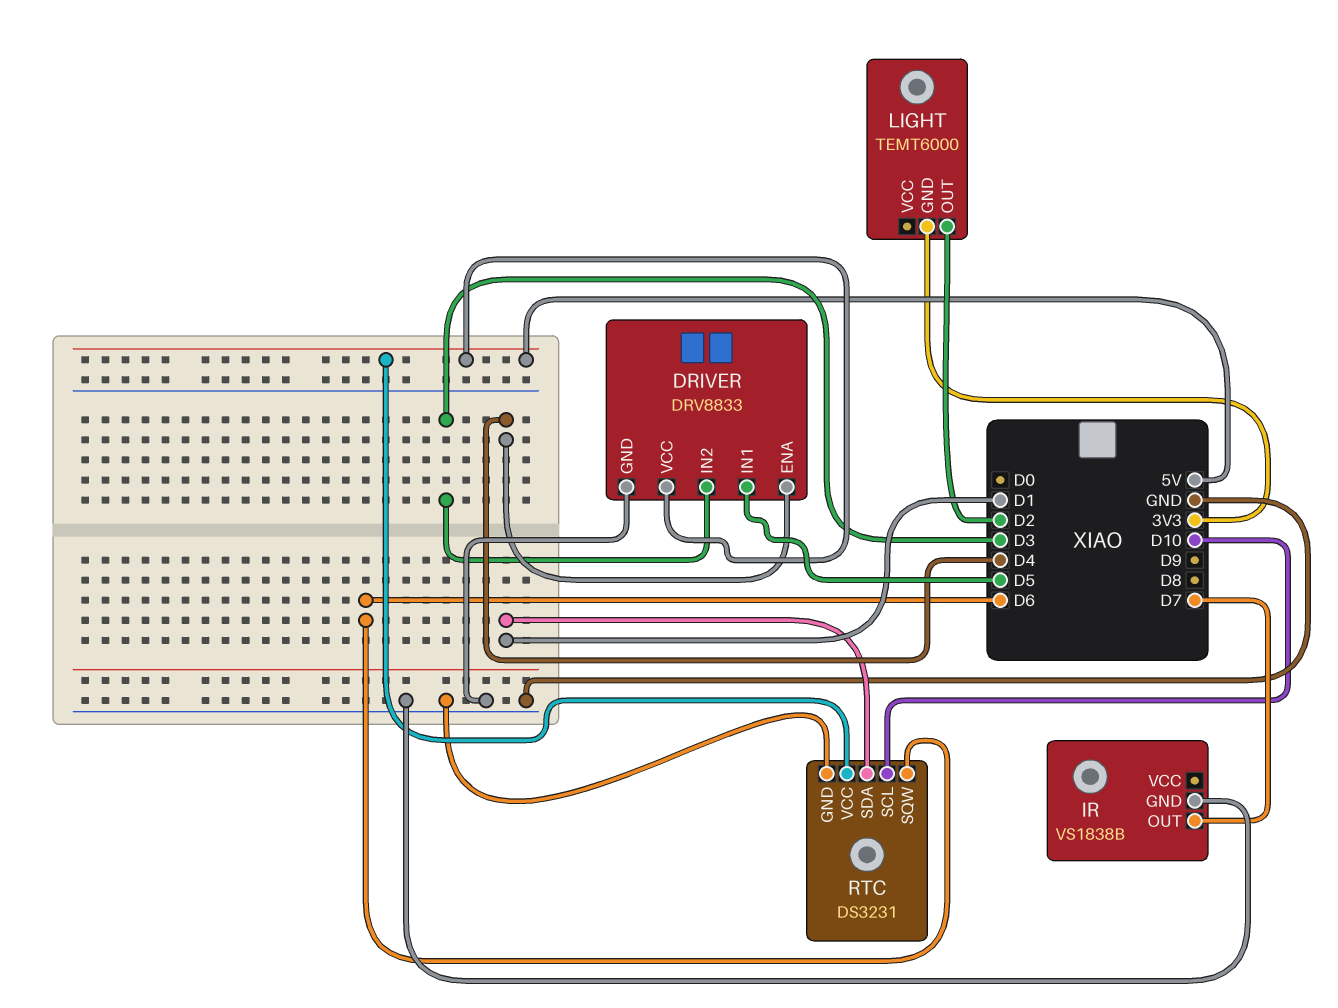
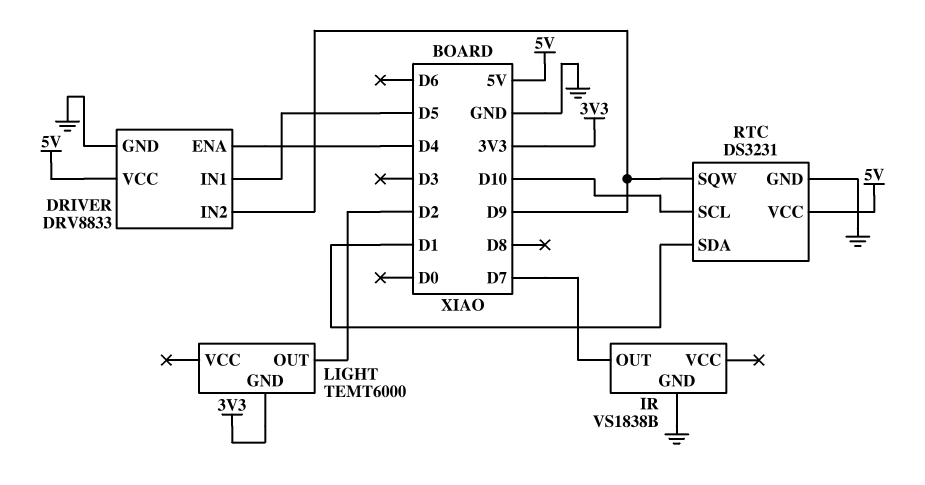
DRIVER pin IN2: D3 -> D9
RTC pin SQW: D6 -> D9

